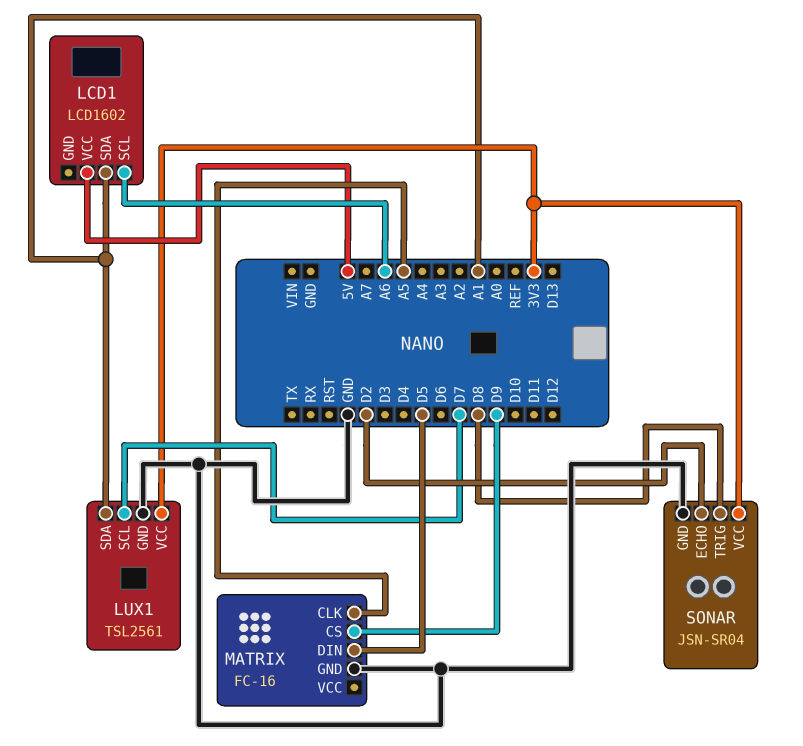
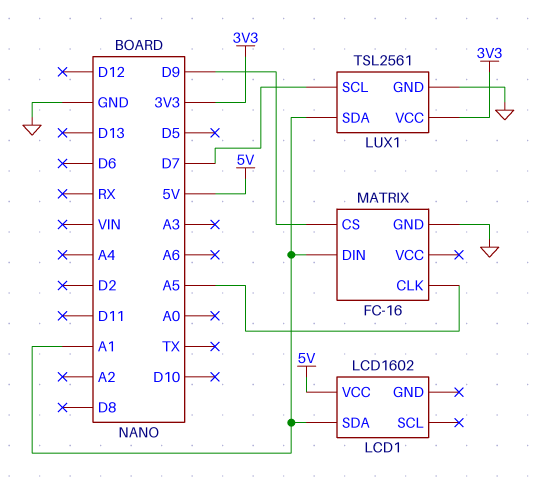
LCD1 pin SCL: A6 -> none
MATRIX pin DIN: D5 -> A1
SONAR: JSN-SR04 -> none
SONAR pin ECHO: D2 -> none
SONAR pin GND: GND -> none
SONAR pin TRIG: D8 -> none
SONAR pin VCC: 3V3 -> none

